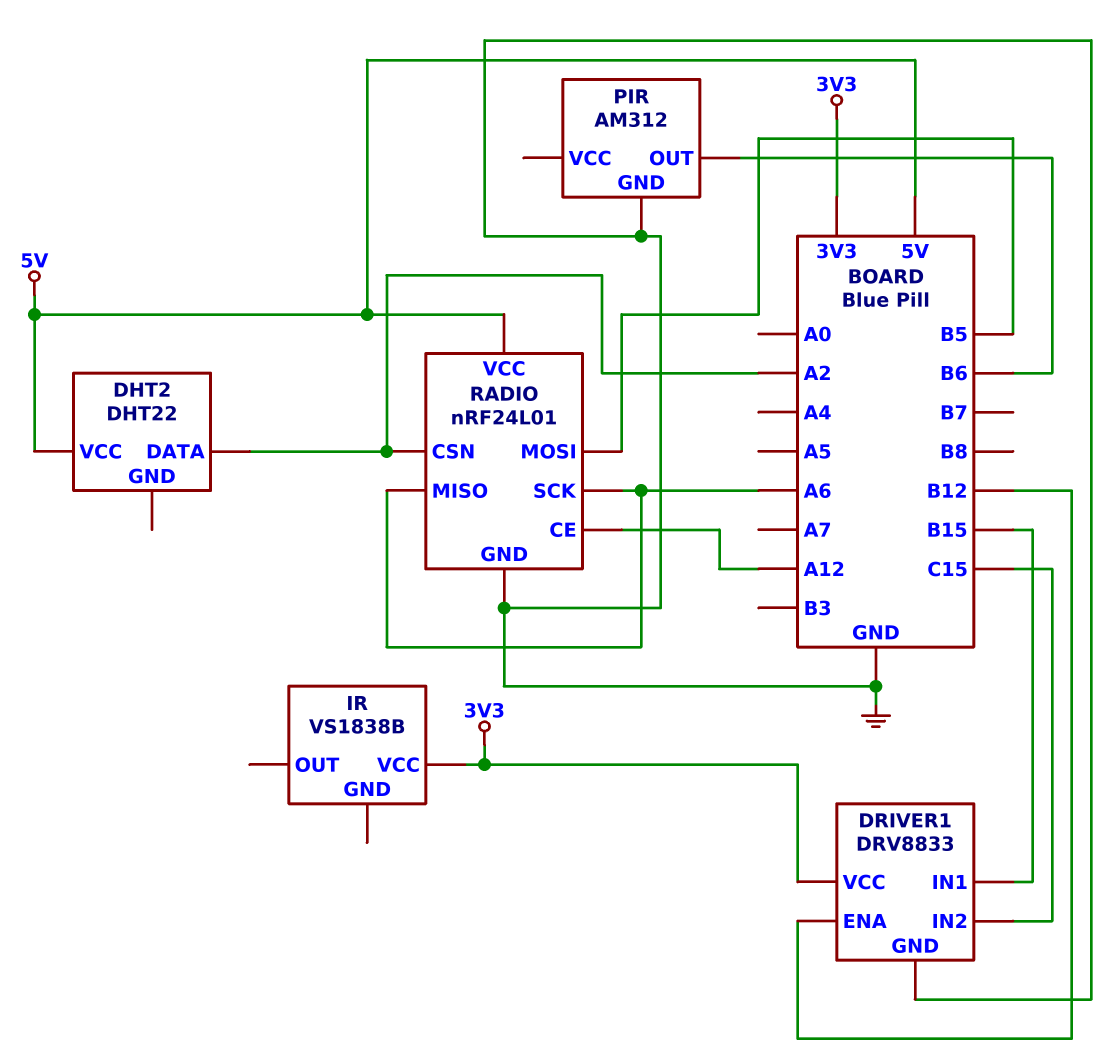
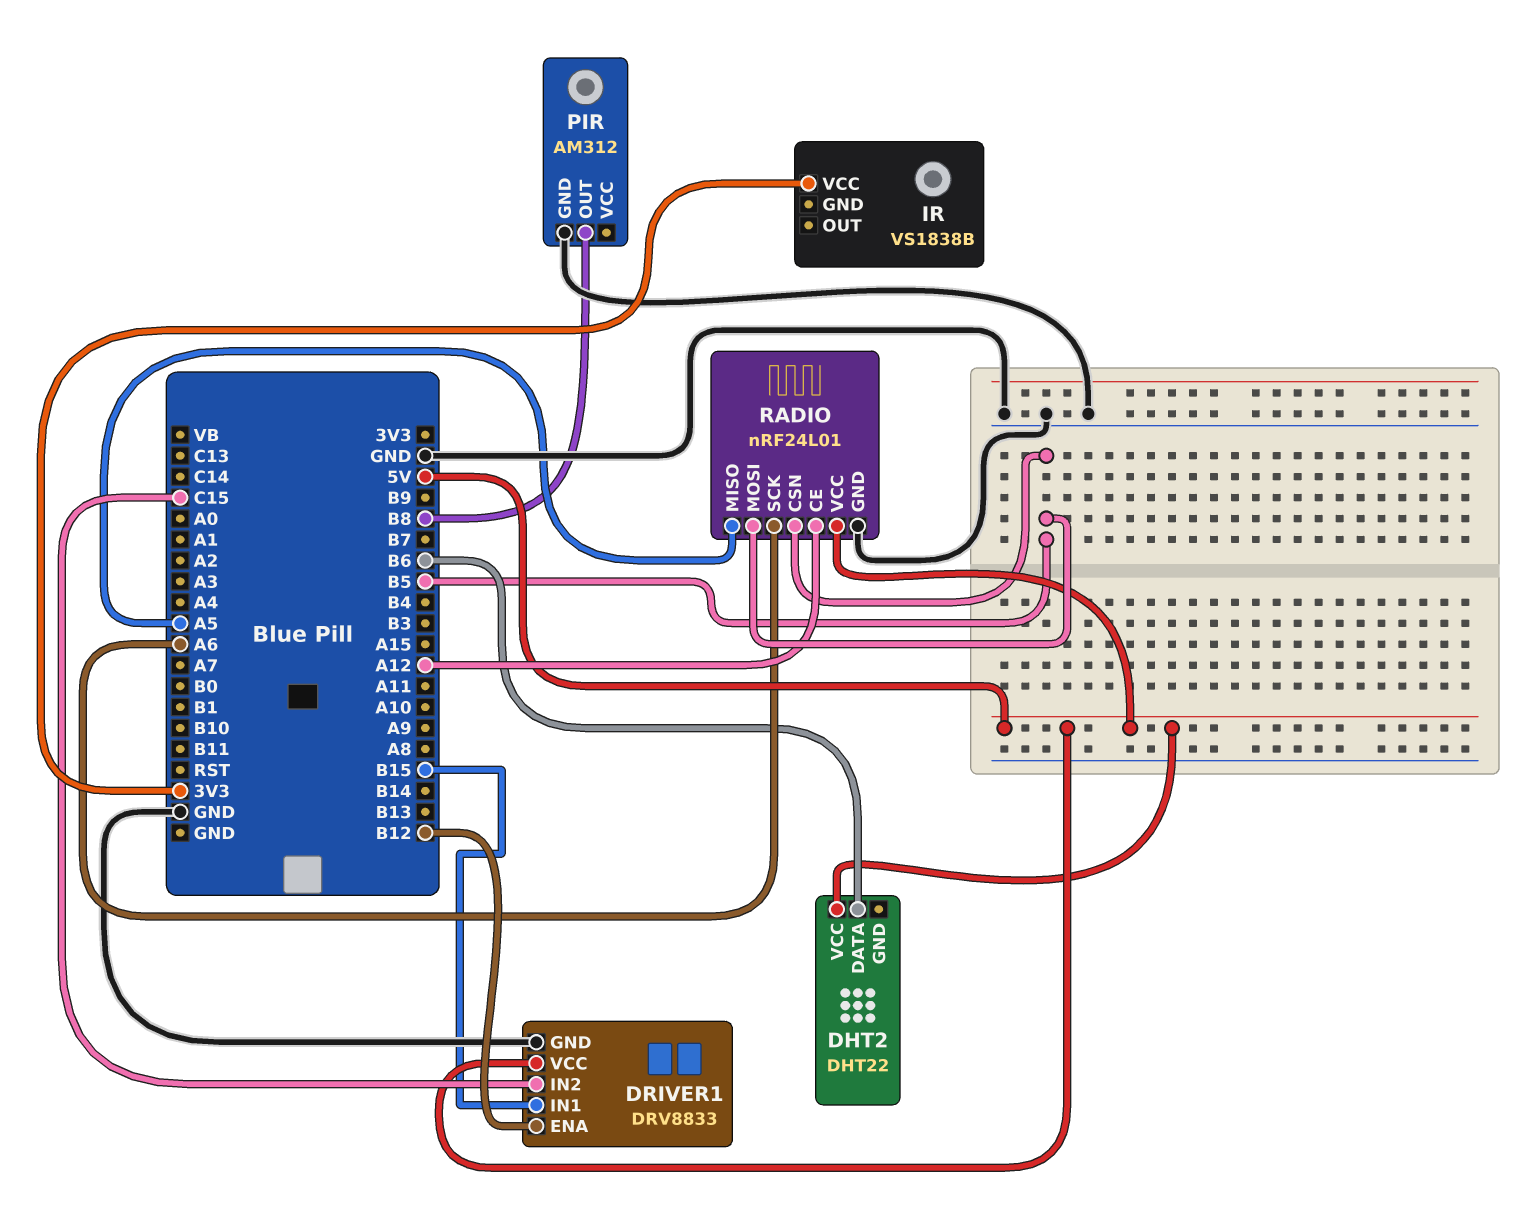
DHT2 pin DATA: A2 -> B6
DRIVER1 pin VCC: 3V3 -> 5V
PIR pin OUT: B6 -> B8
RADIO pin CSN: A2 -> B5
RADIO pin MISO: A6 -> A5

